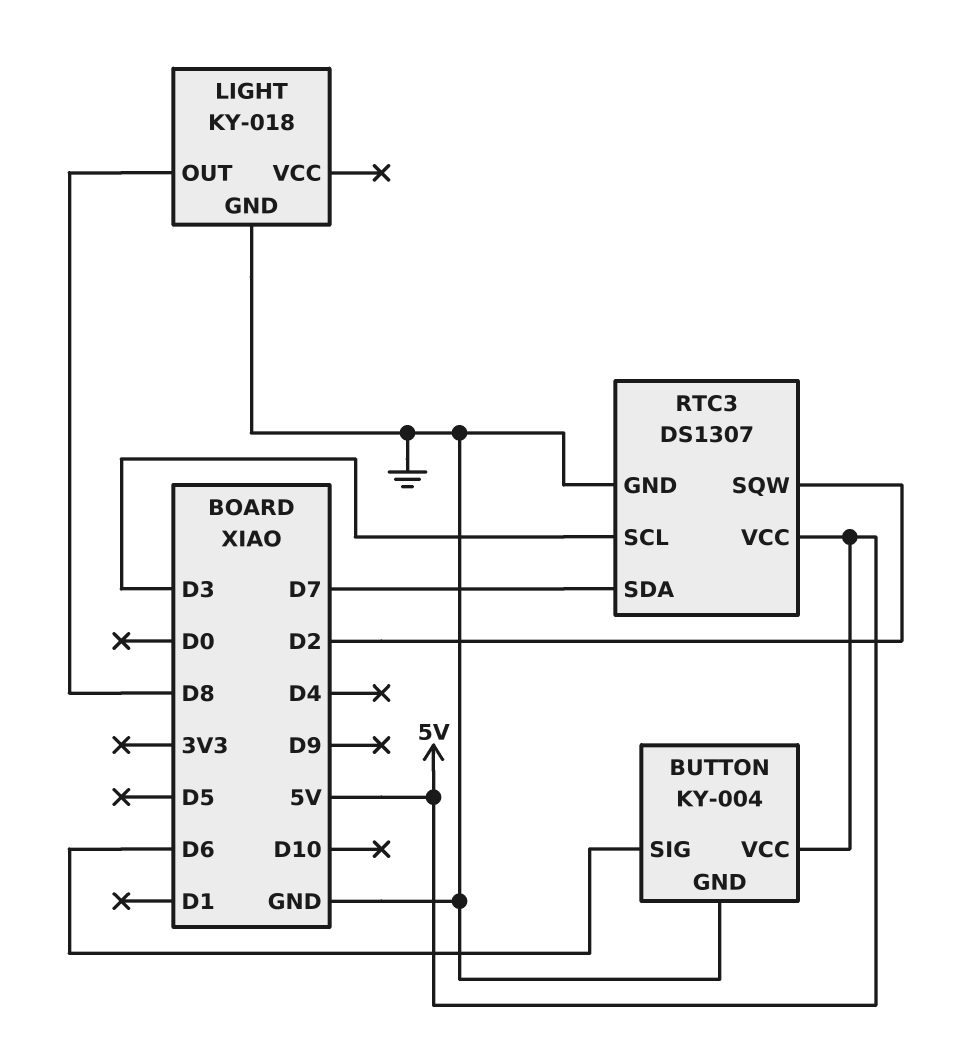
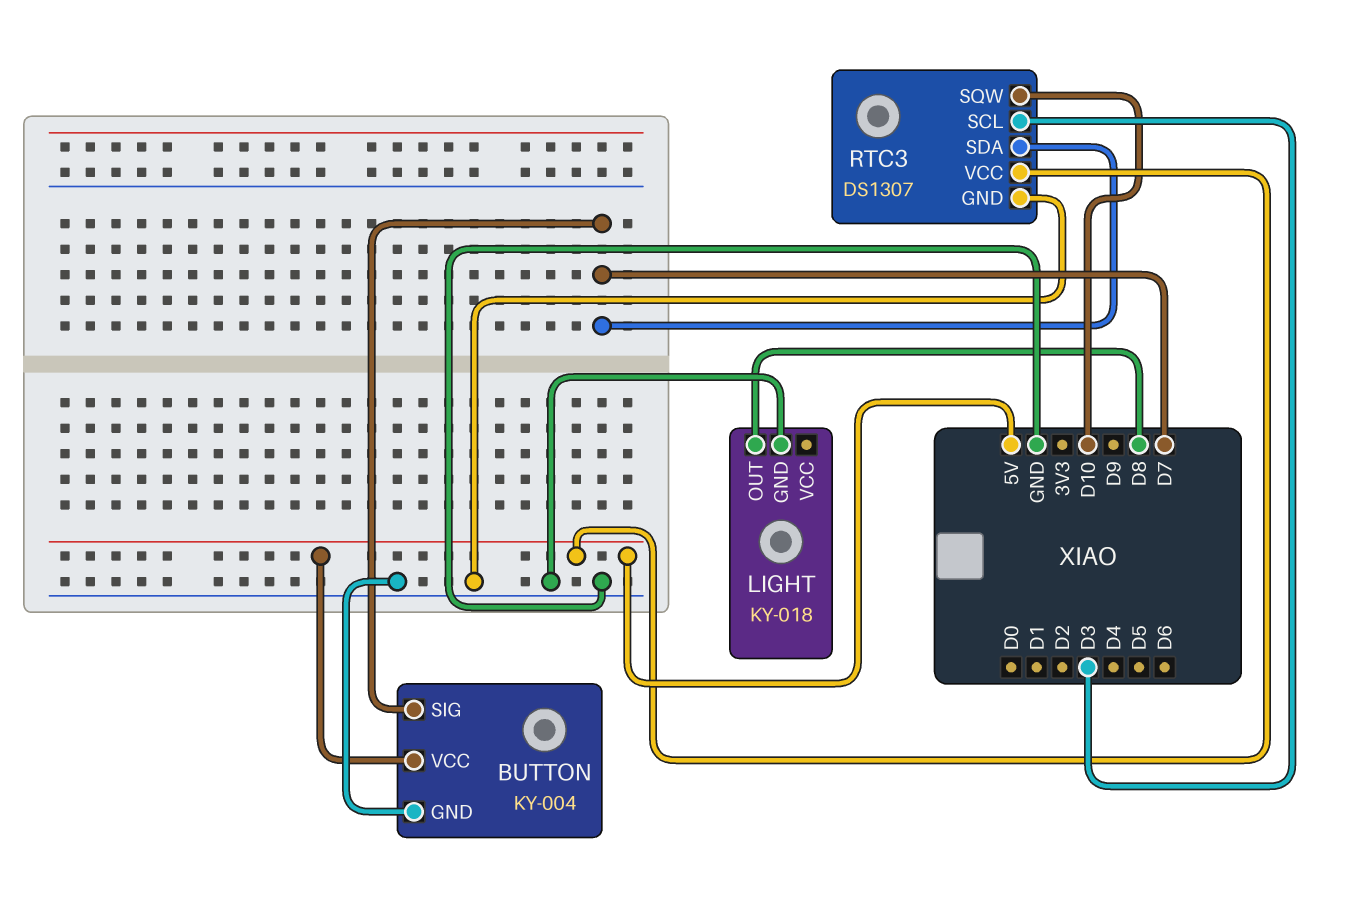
BUTTON pin SIG: D6 -> D7
RTC3 pin SQW: D2 -> D10

